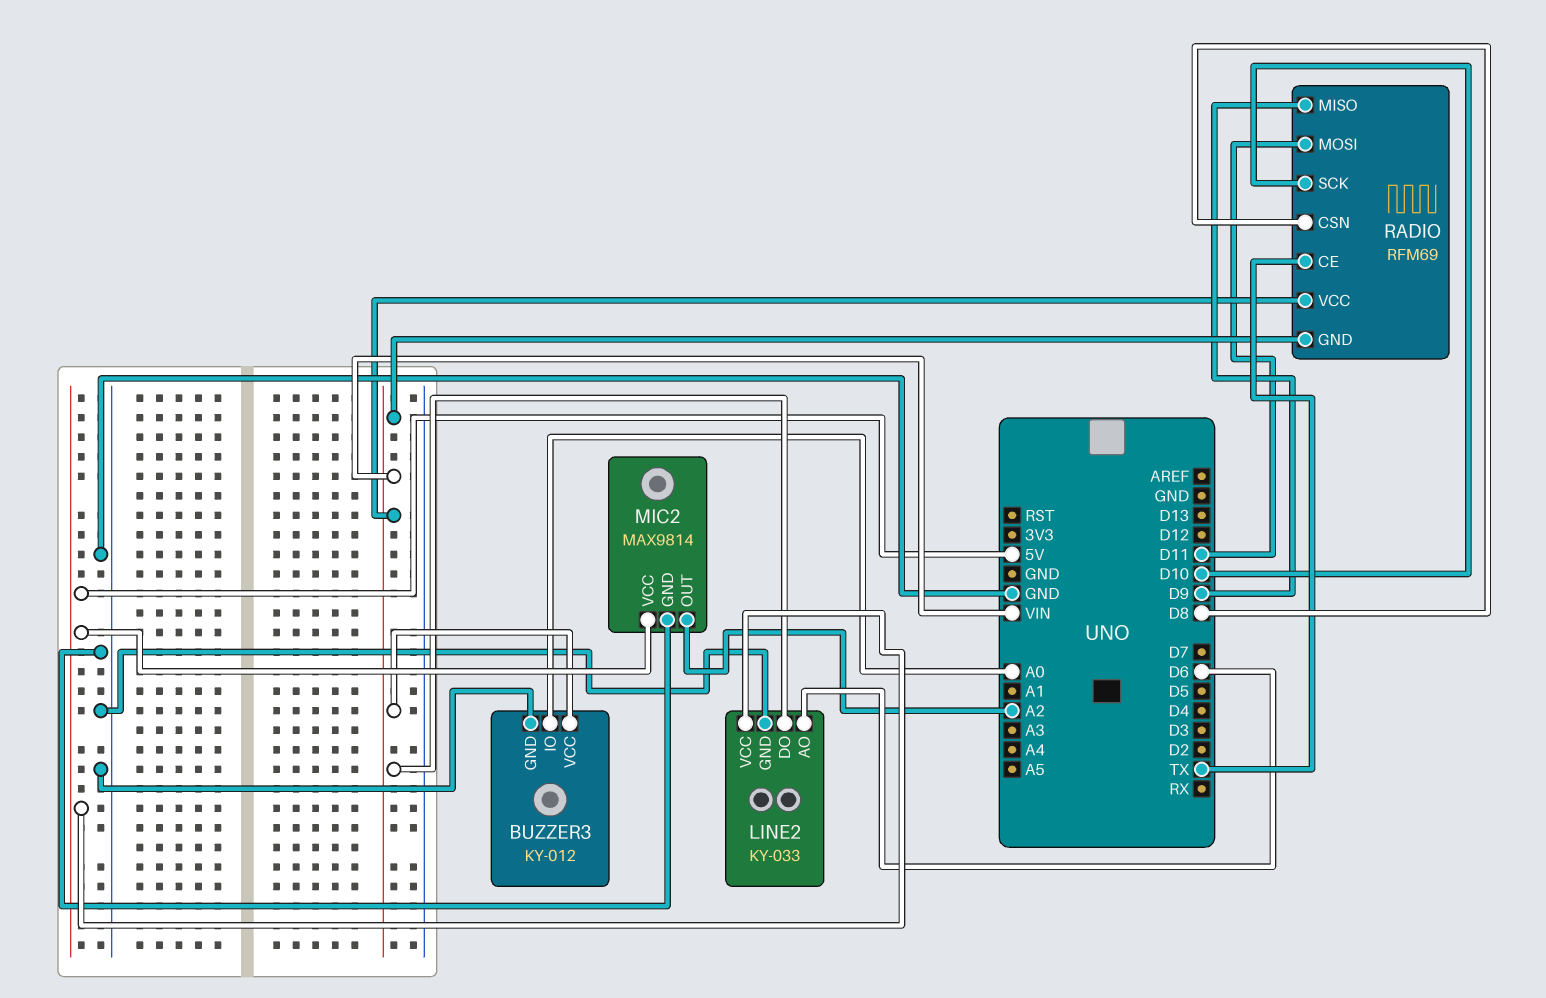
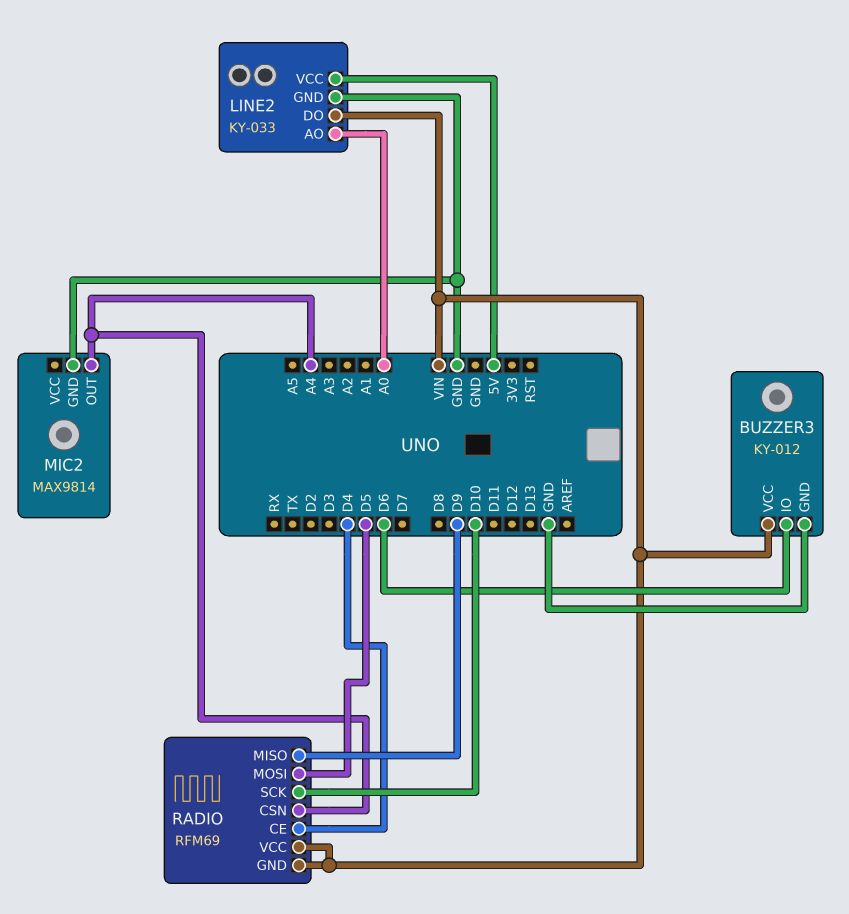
BUZZER3 pin IO: A0 -> D6
LINE2 pin AO: D6 -> A0
MIC2 pin OUT: A2 -> A4
MIC2 pin VCC: 5V -> none
RADIO pin CE: TX -> D4
RADIO pin CSN: D8 -> A4
RADIO pin MOSI: D11 -> D5

